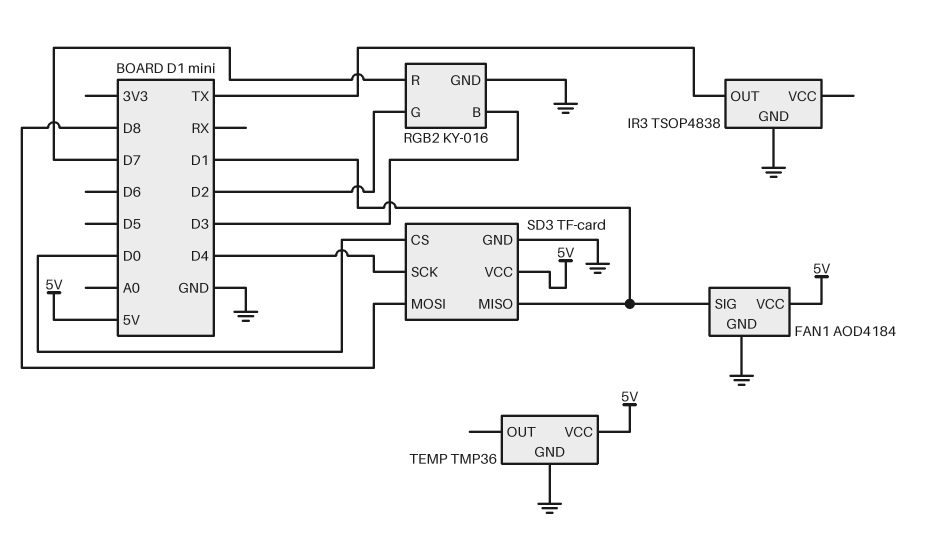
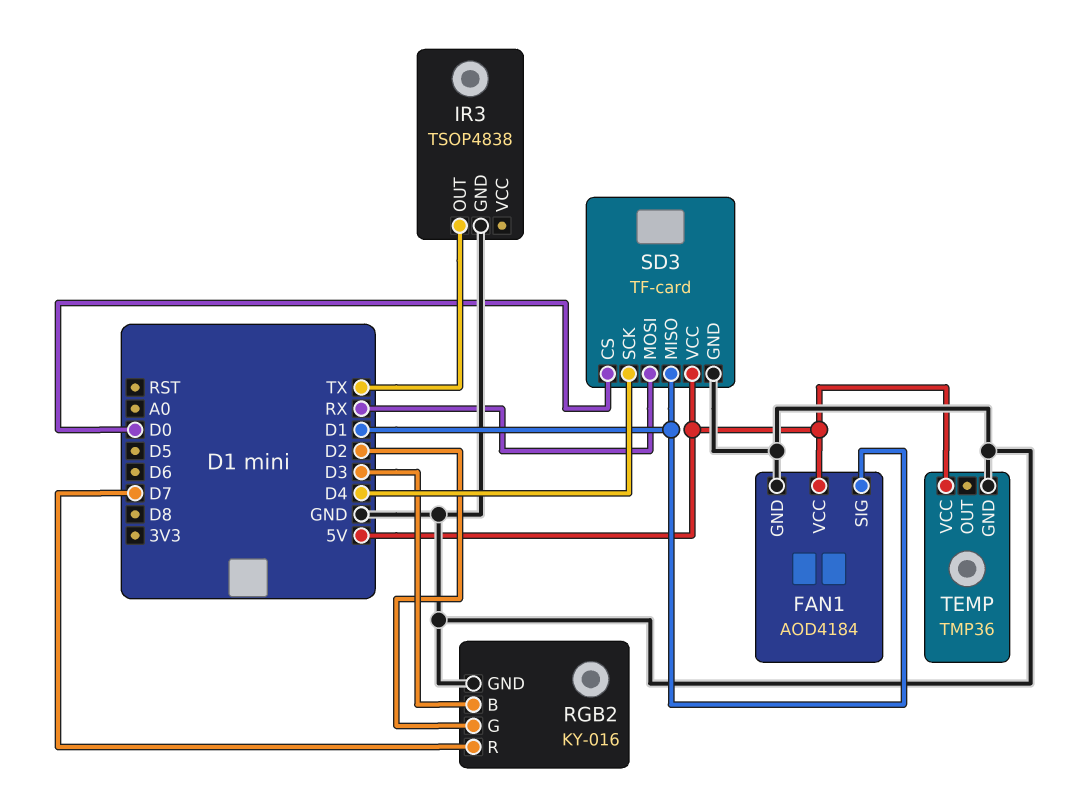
SD3 pin MOSI: D8 -> RX

